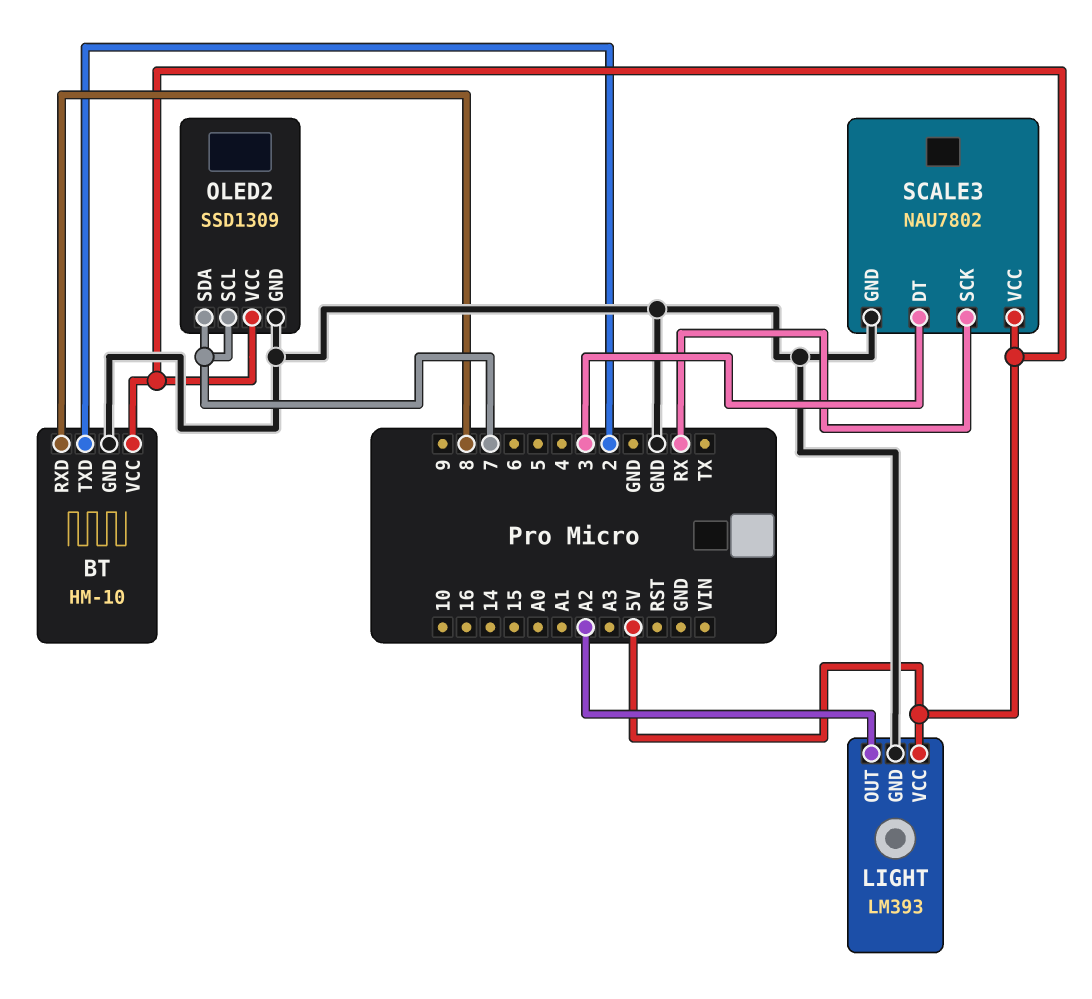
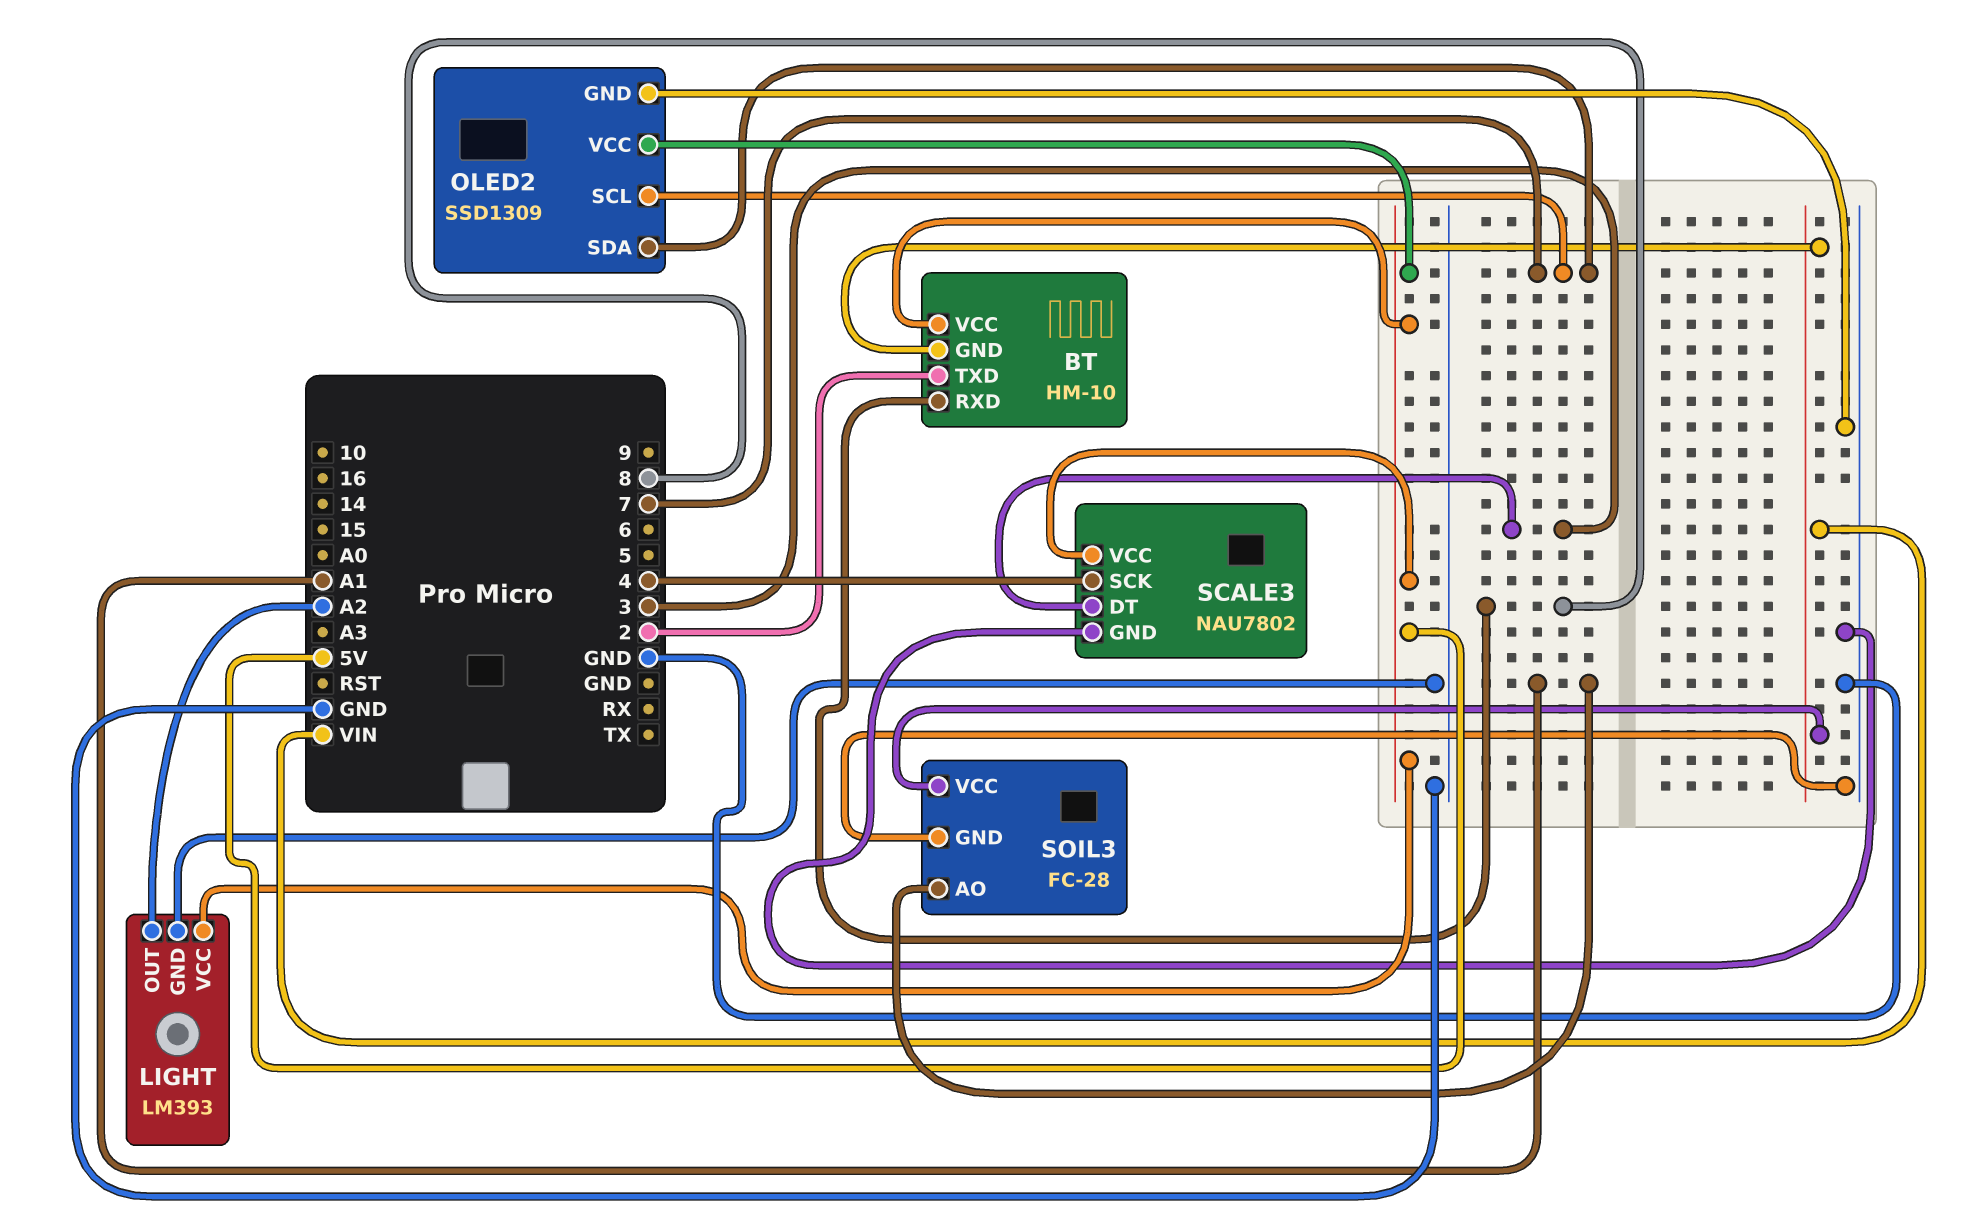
BT pin GND: GND -> VIN
SCALE3 pin SCK: RX -> 4
SOIL3: none -> FC-28
SOIL3 pin AO: none -> A1
SOIL3 pin GND: none -> GND
SOIL3 pin VCC: none -> VIN

